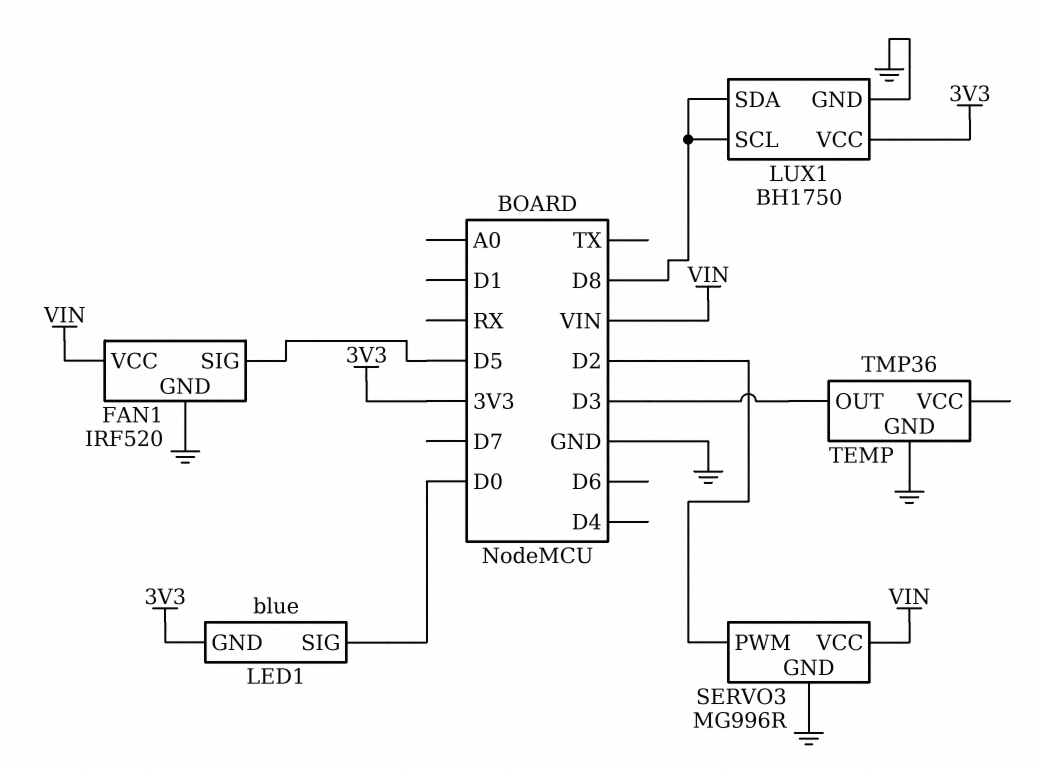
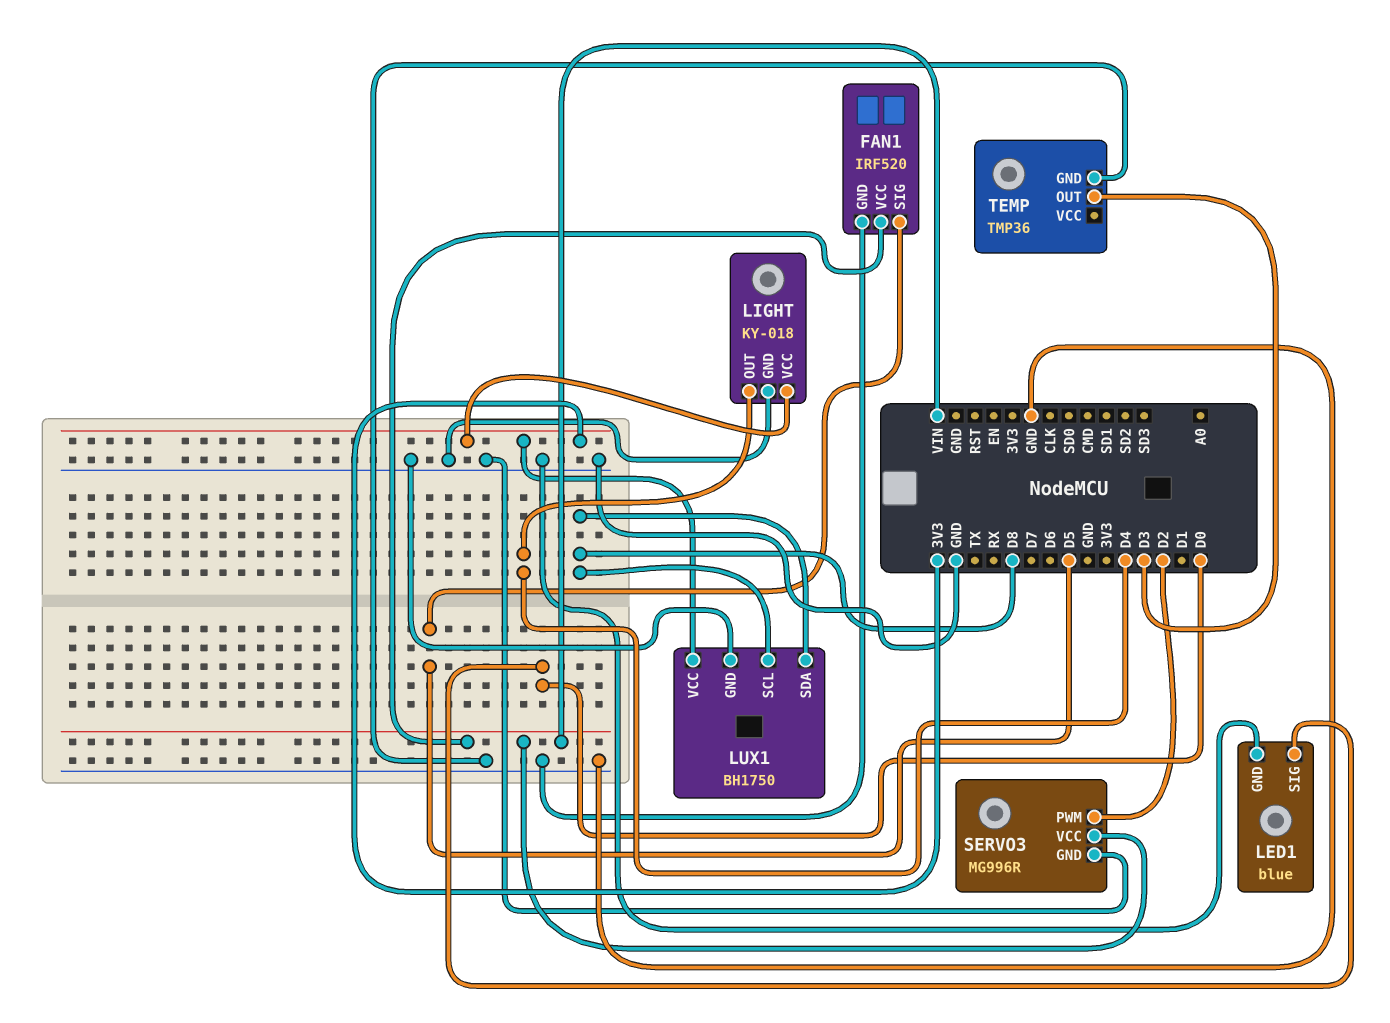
LED1 pin GND: 3V3 -> GND
LIGHT: none -> KY-018
LIGHT pin GND: none -> GND
LIGHT pin OUT: none -> D4
LIGHT pin VCC: none -> 3V3

